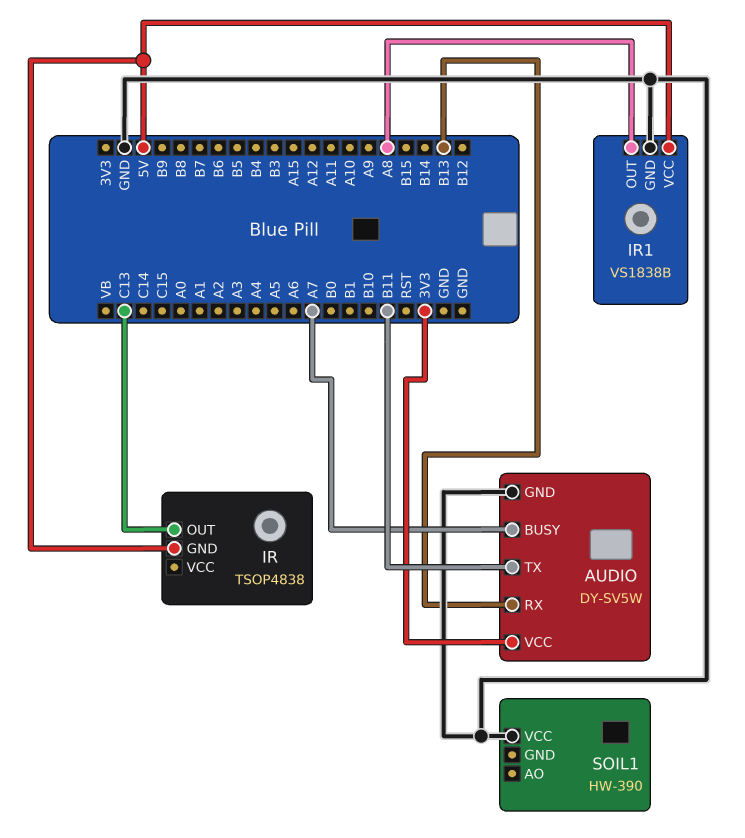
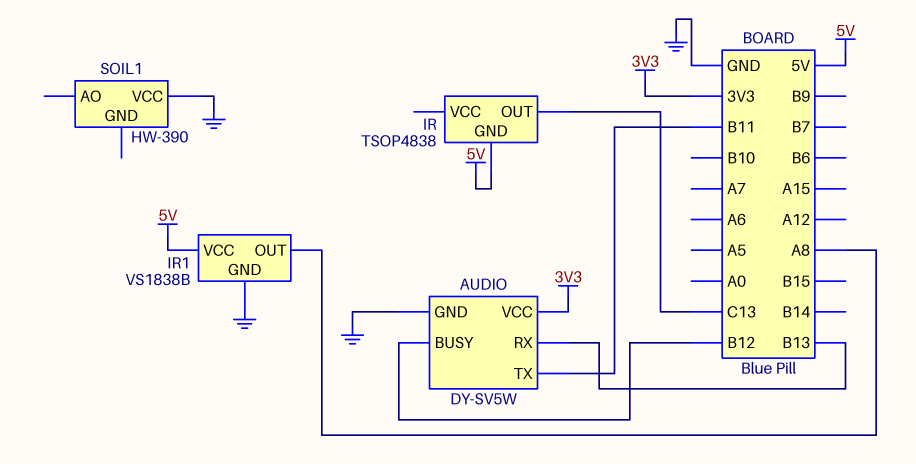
AUDIO pin BUSY: A7 -> B12

